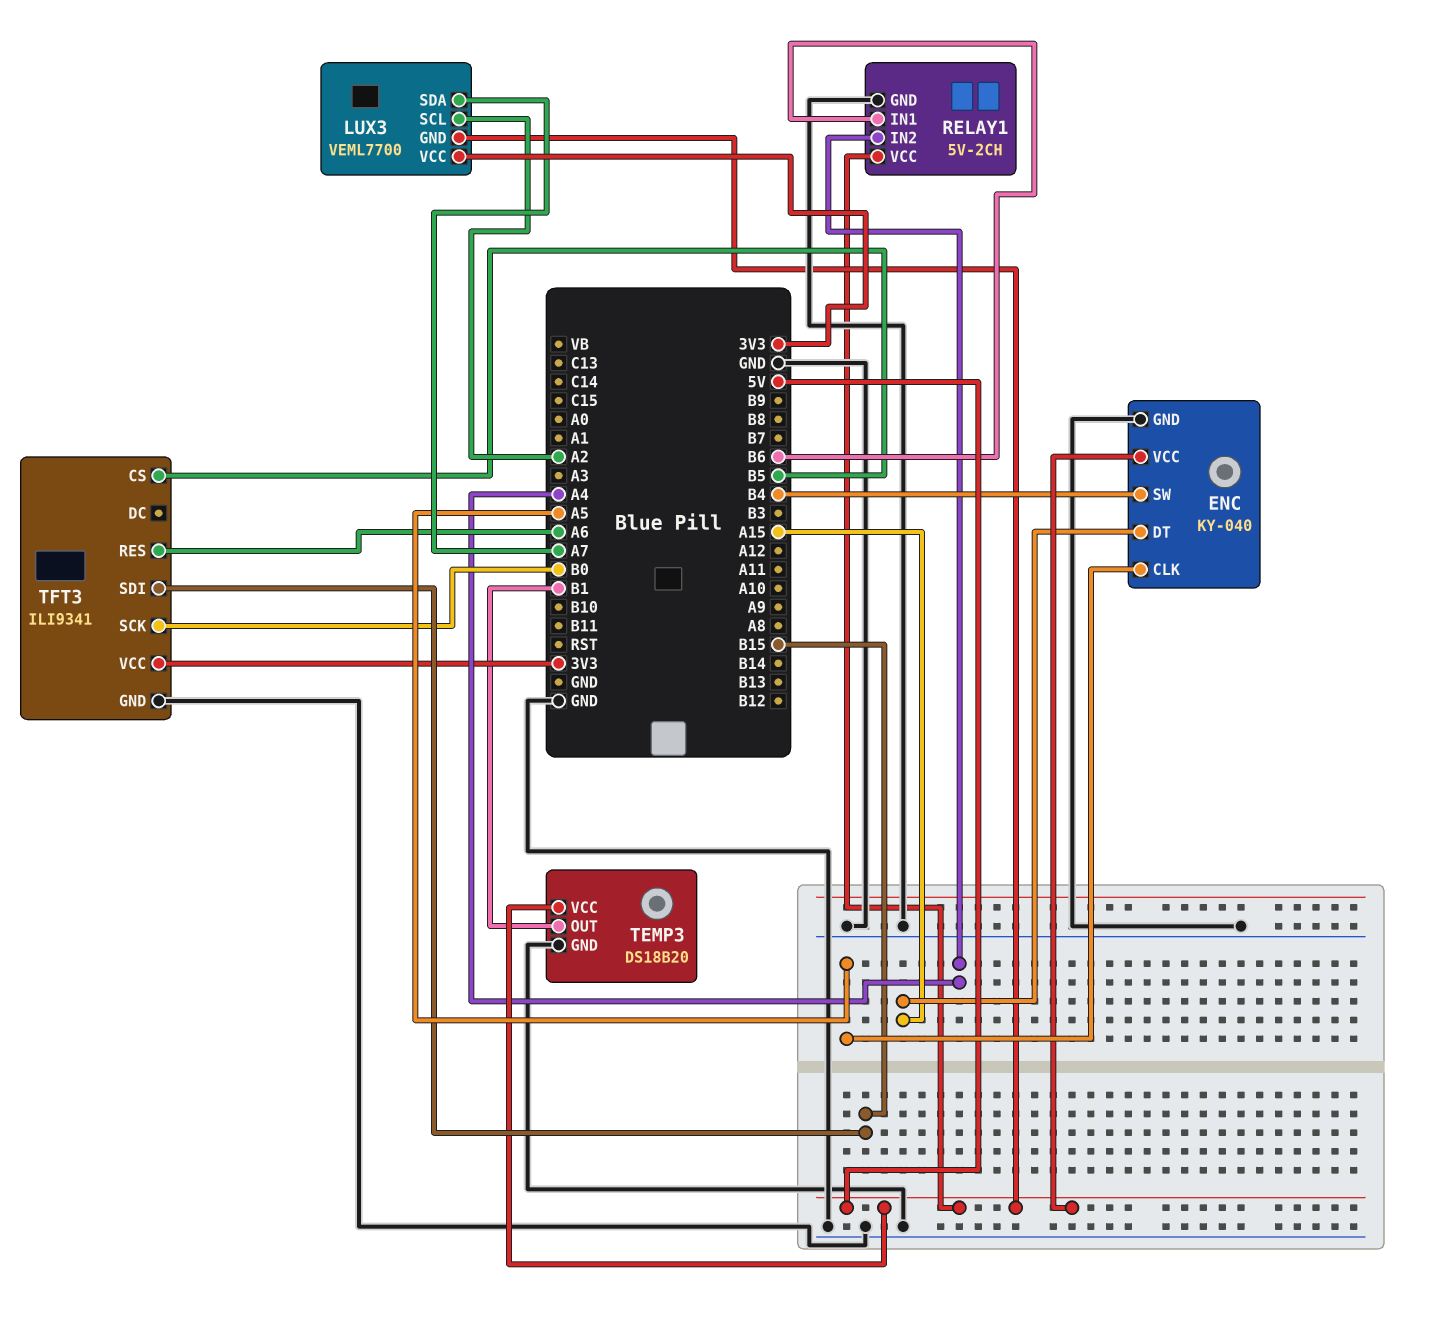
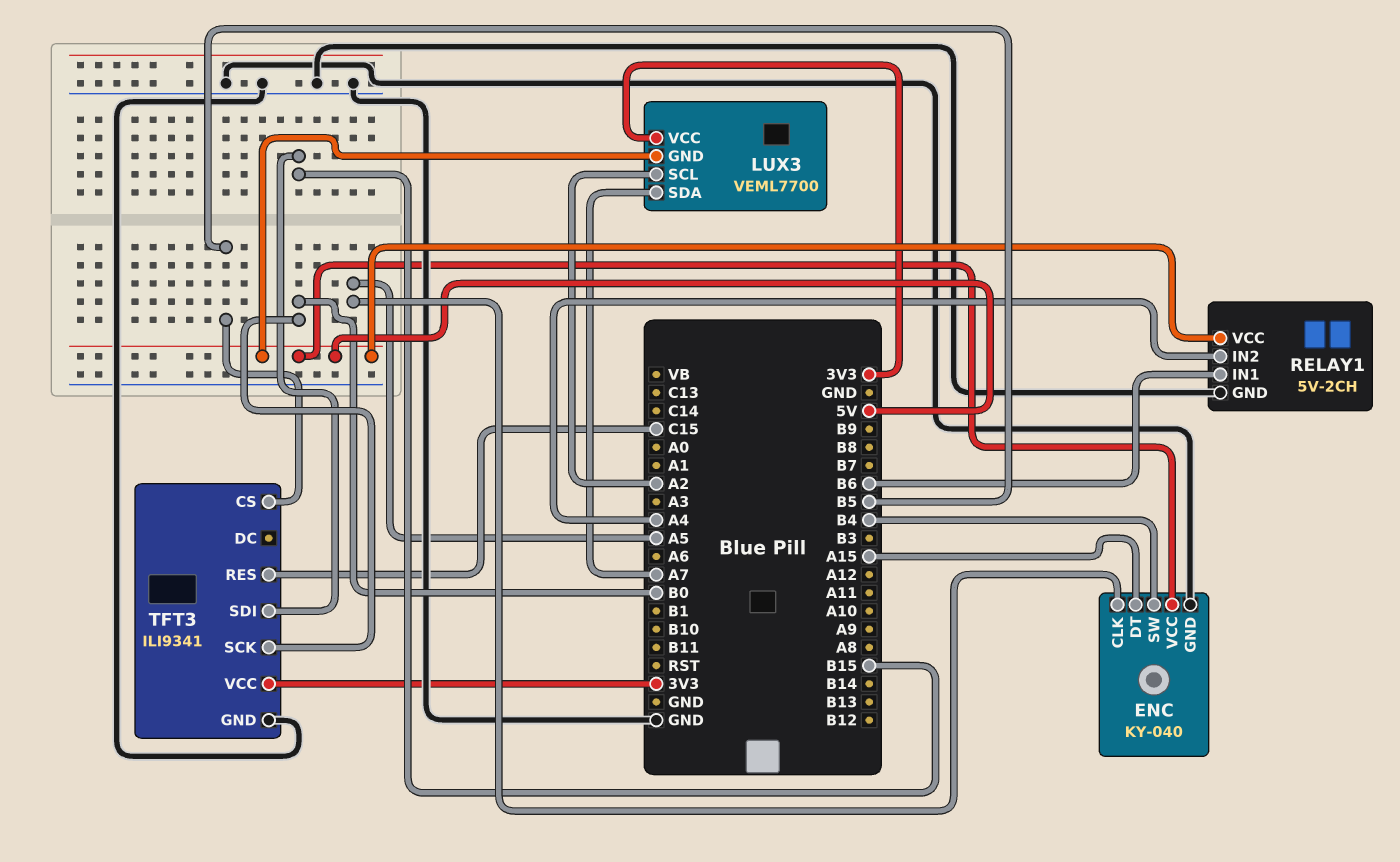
TEMP3: DS18B20 -> none
TEMP3 pin GND: GND -> none
TEMP3 pin OUT: B1 -> none
TEMP3 pin VCC: 5V -> none
TFT3 pin RES: A6 -> C15

